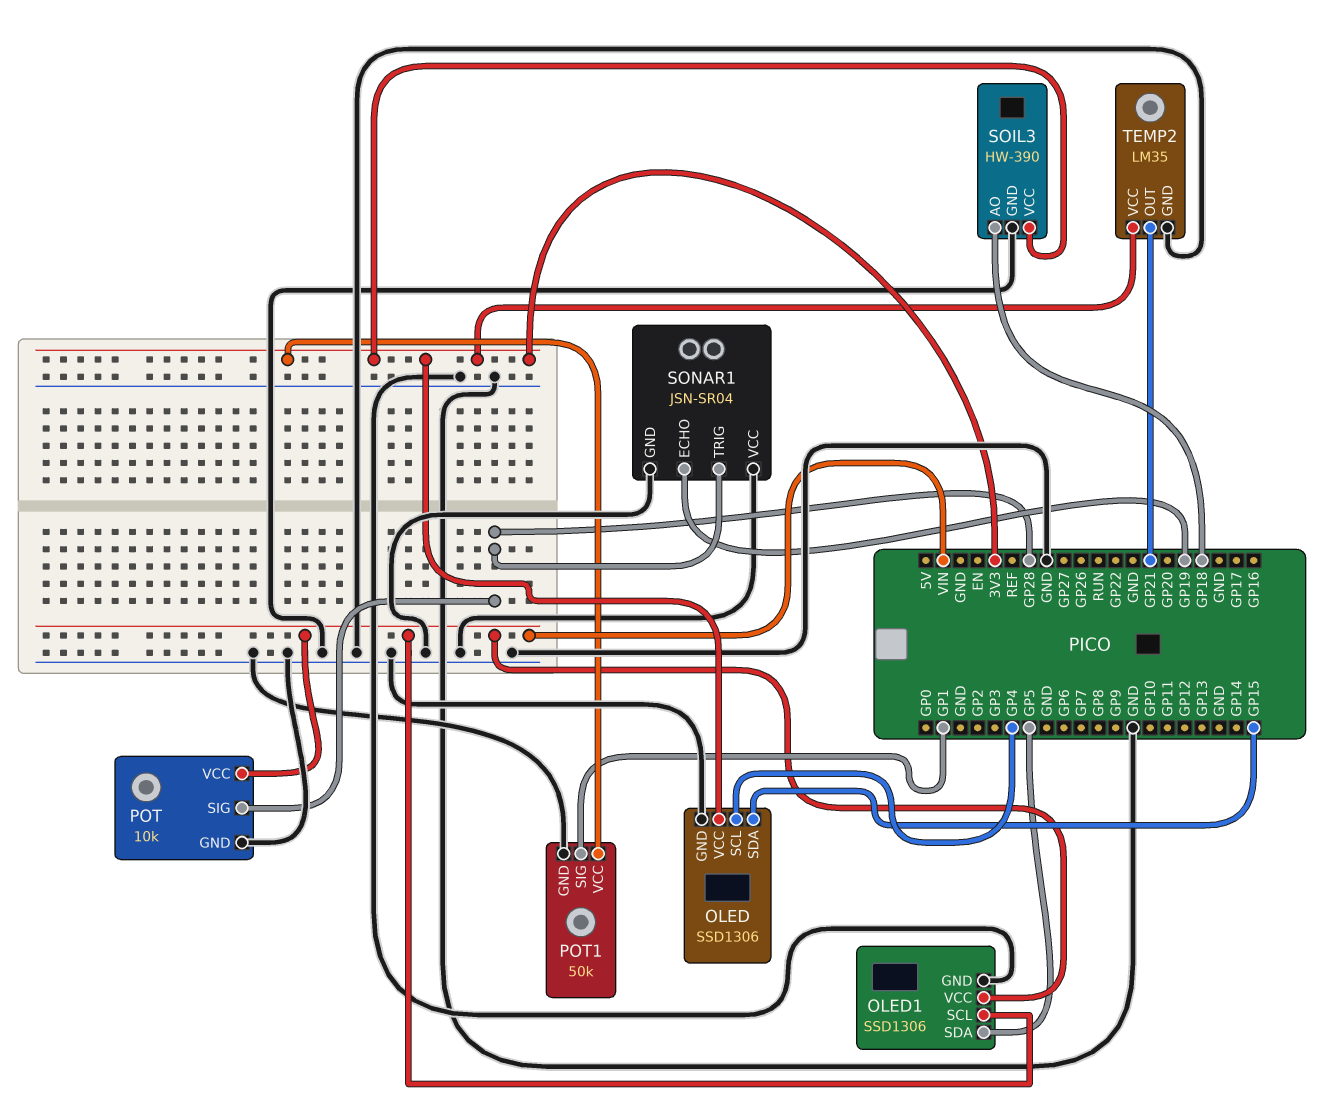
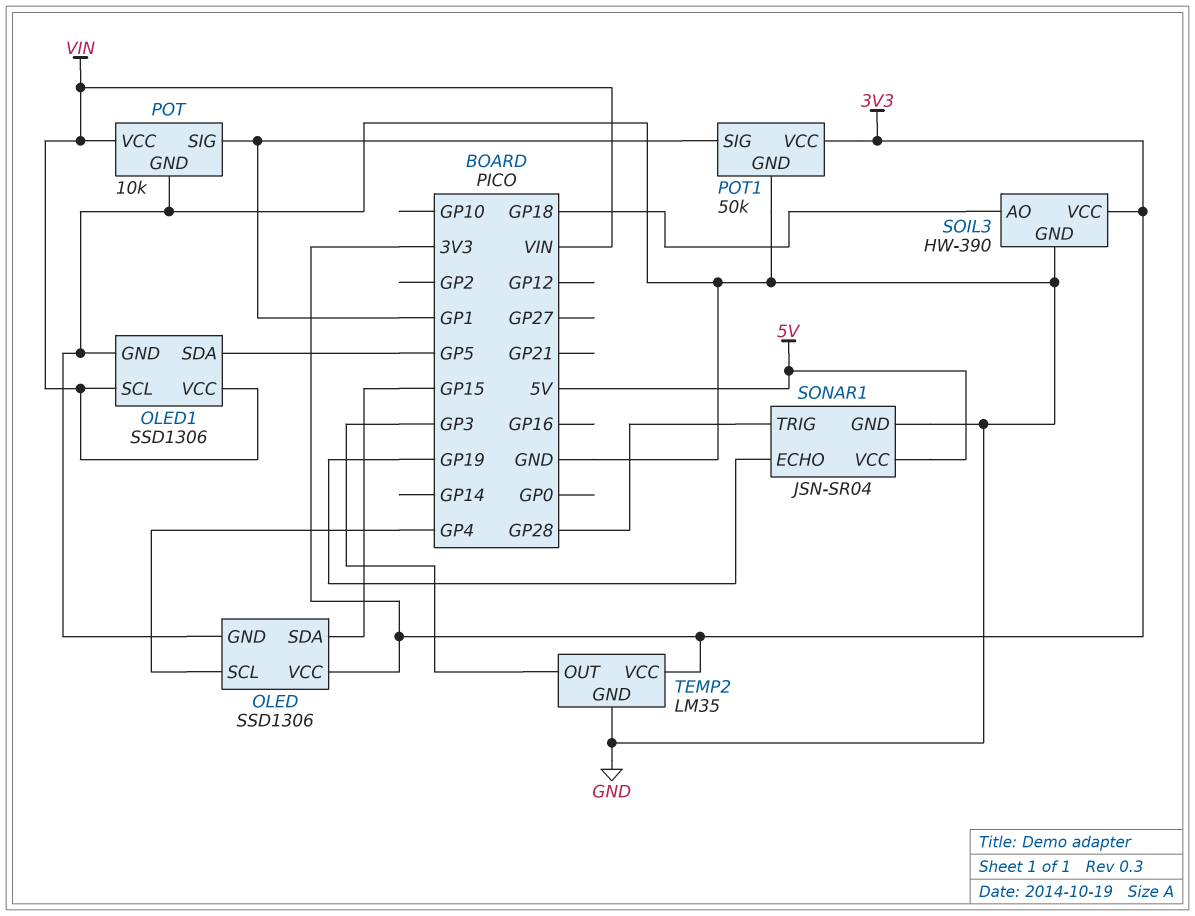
POT pin SIG: GP28 -> GP1
SONAR1 pin VCC: GND -> 5V
TEMP2 pin OUT: GP21 -> GP3

